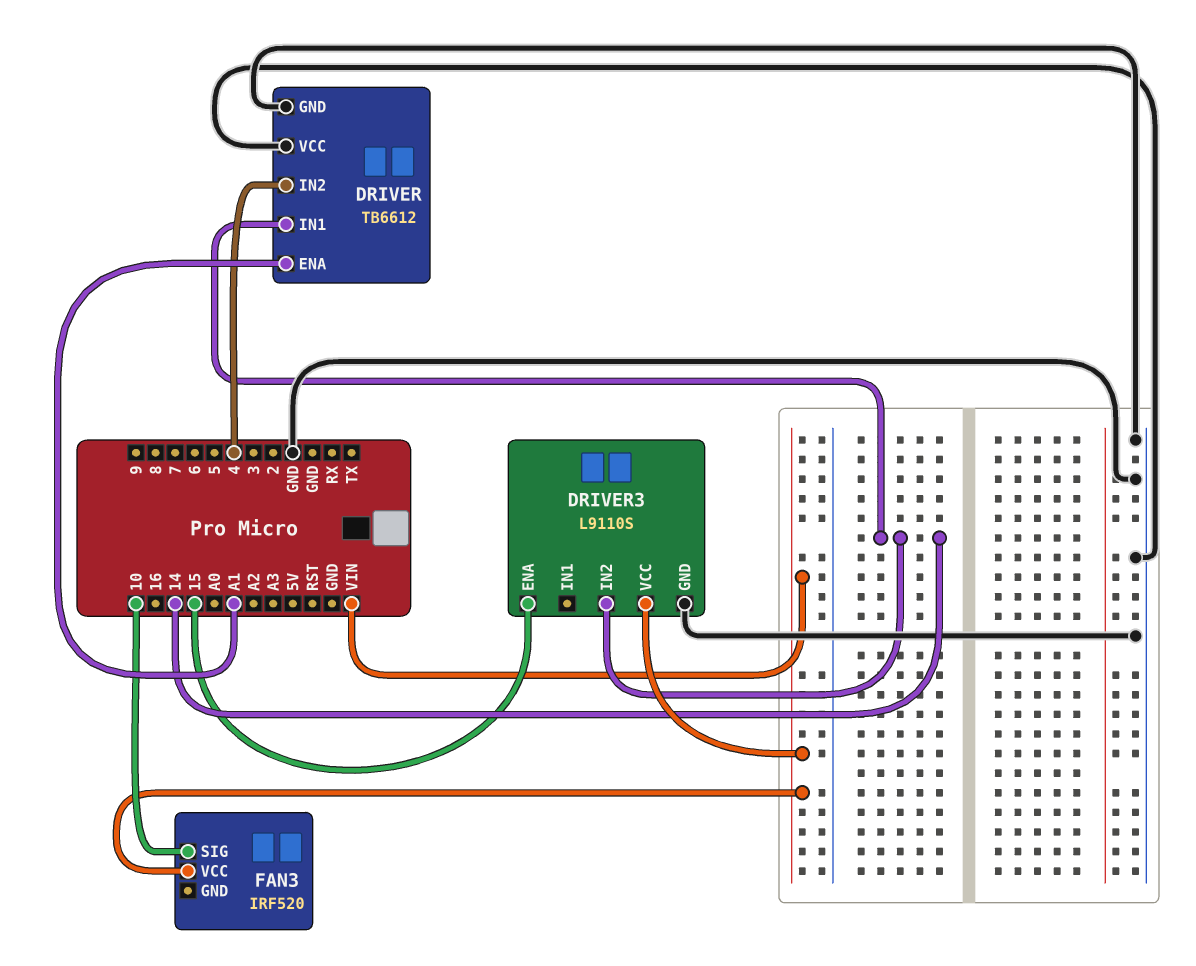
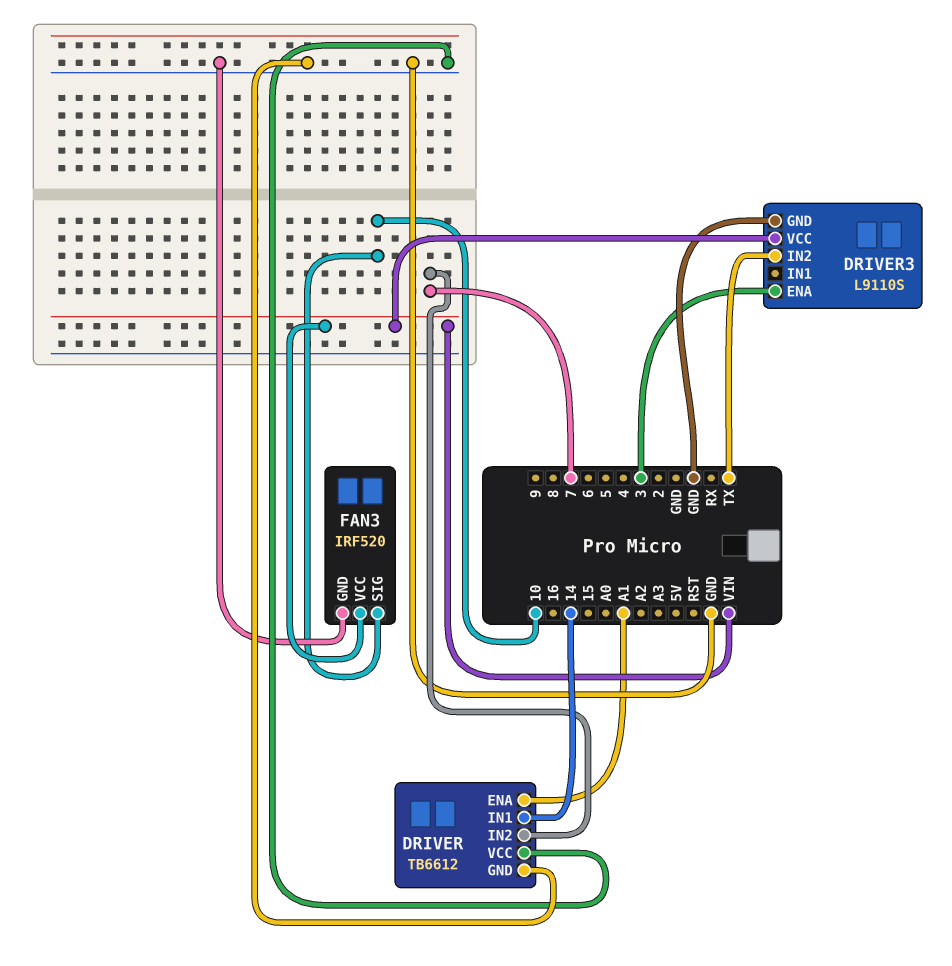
DRIVER pin IN2: 4 -> 7
DRIVER3 pin ENA: 15 -> 3
DRIVER3 pin IN2: 14 -> TX
FAN3 pin GND: none -> GND

